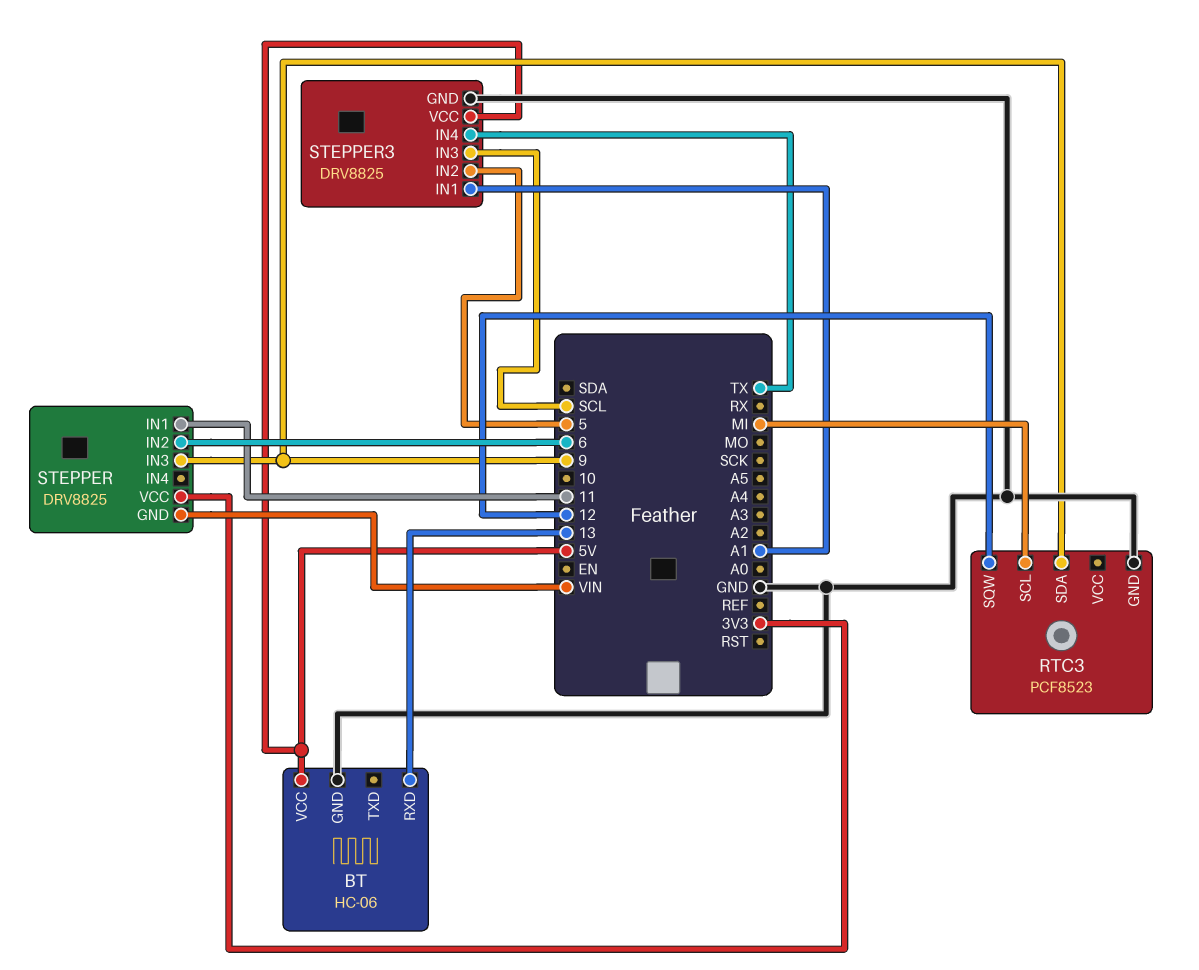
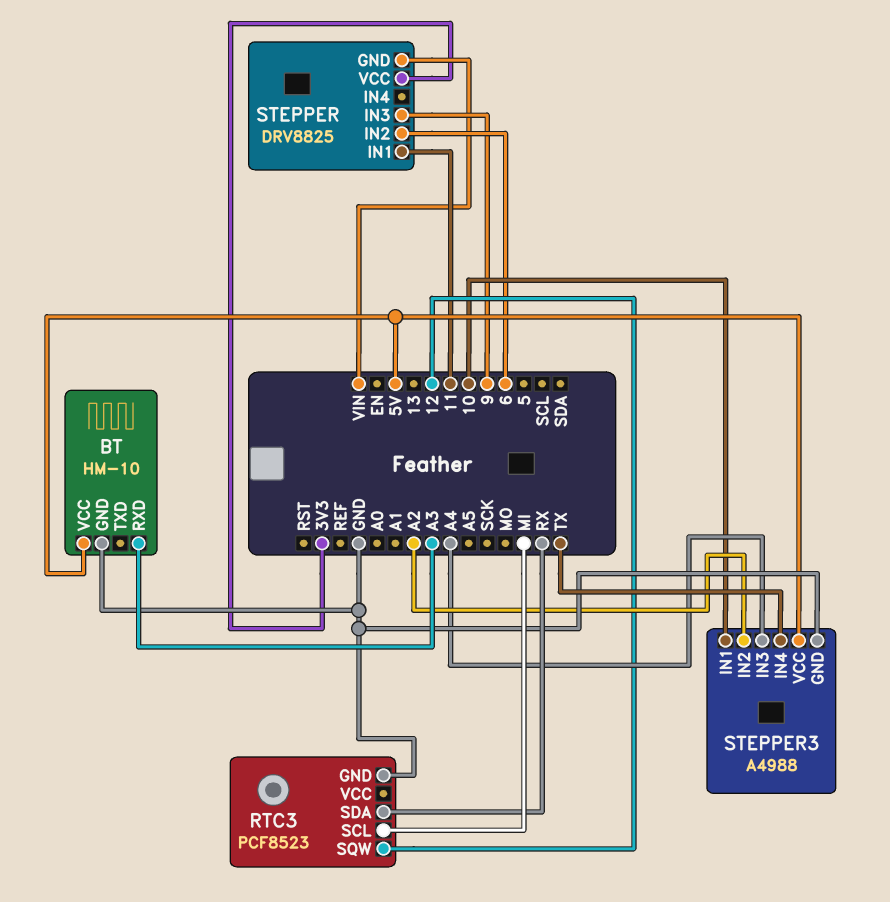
BT: HC-06 -> HM-10
BT pin RXD: 13 -> A3
RTC3 pin SDA: 9 -> RX
STEPPER3: DRV8825 -> A4988
STEPPER3 pin IN1: A1 -> 10
STEPPER3 pin IN2: 5 -> A2
STEPPER3 pin IN3: SCL -> A4

